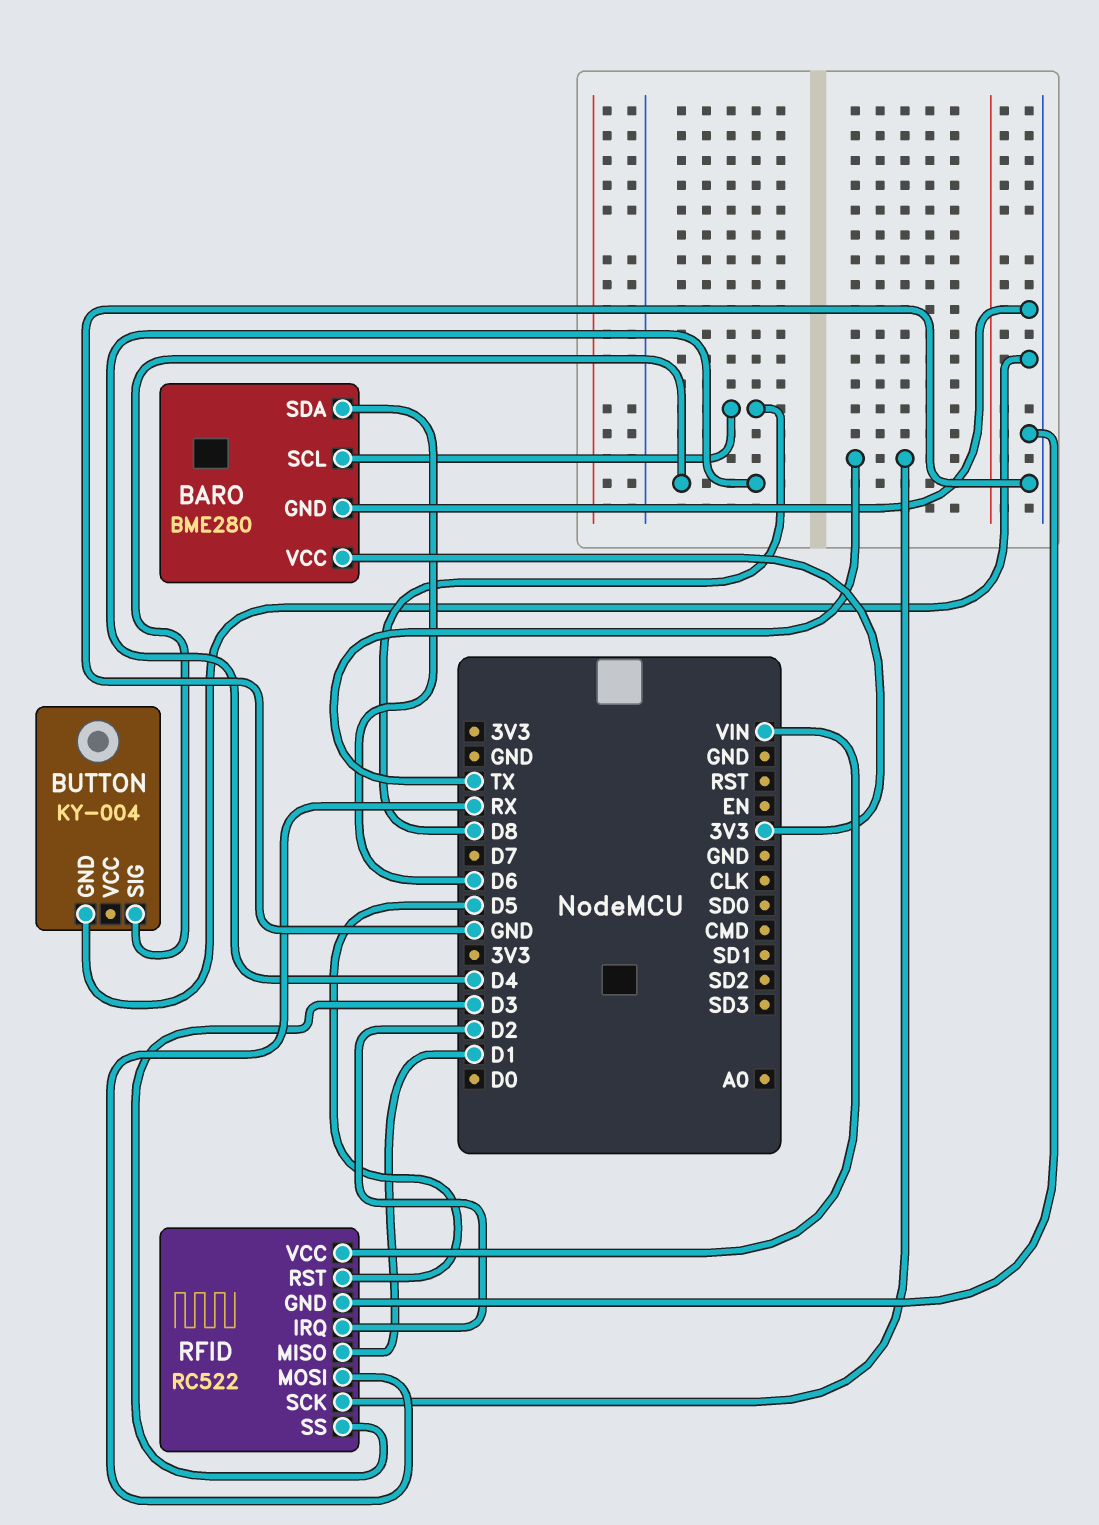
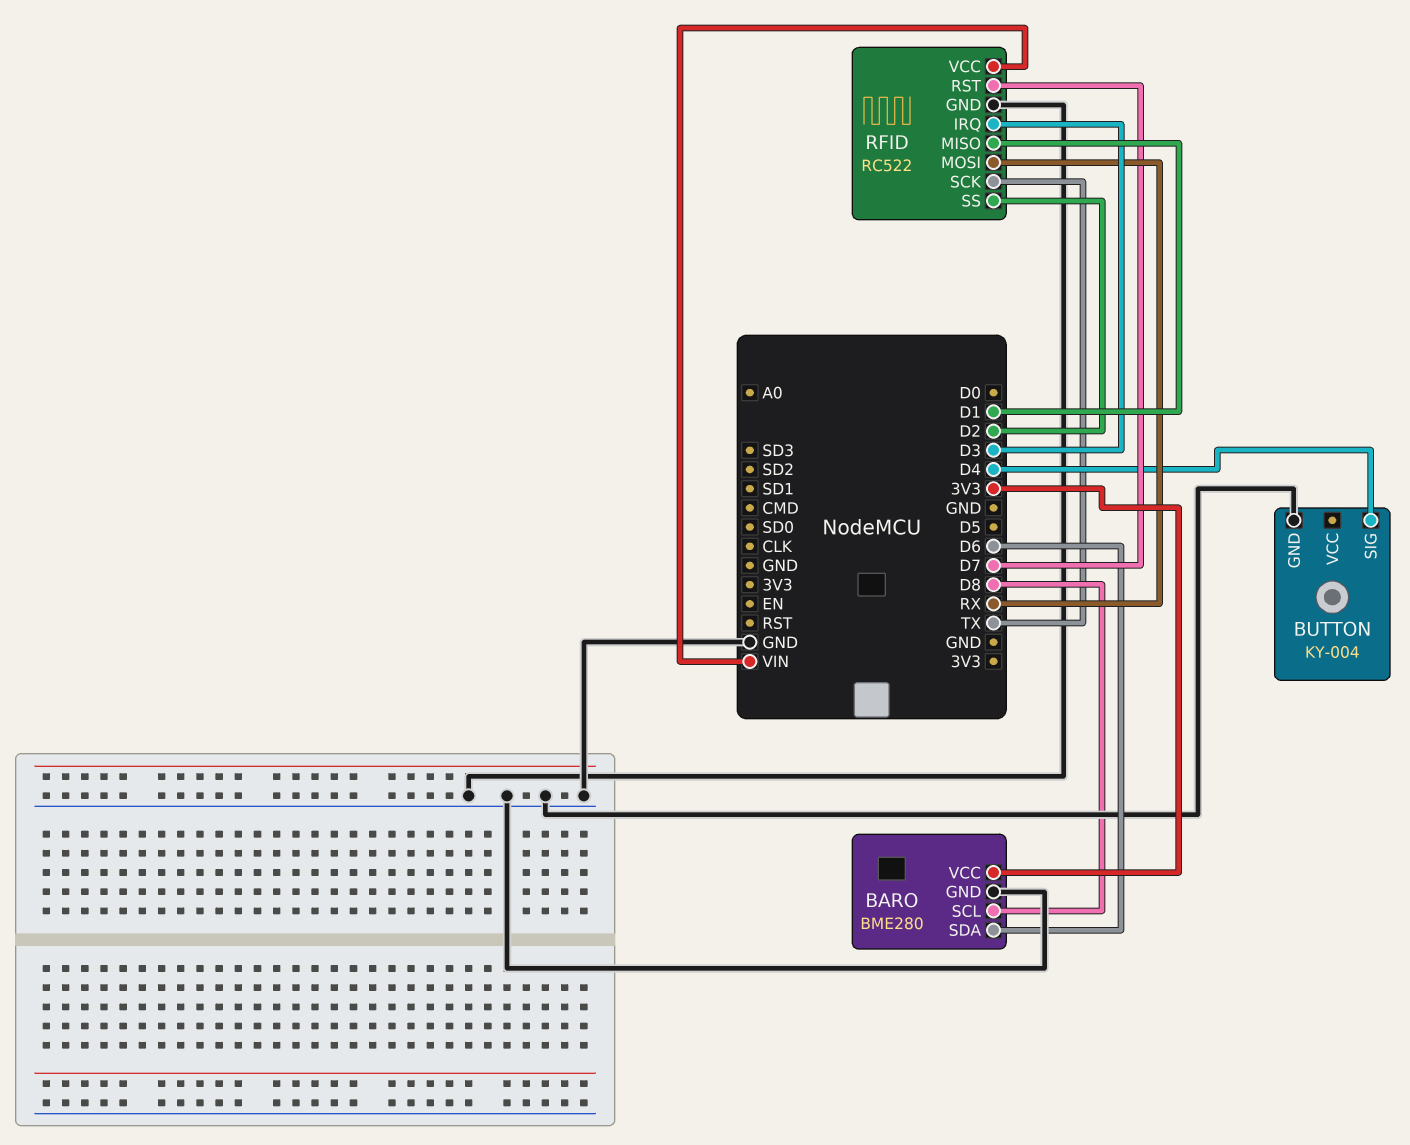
RFID pin IRQ: D2 -> D3
RFID pin RST: D5 -> D7
RFID pin SS: D3 -> D2

